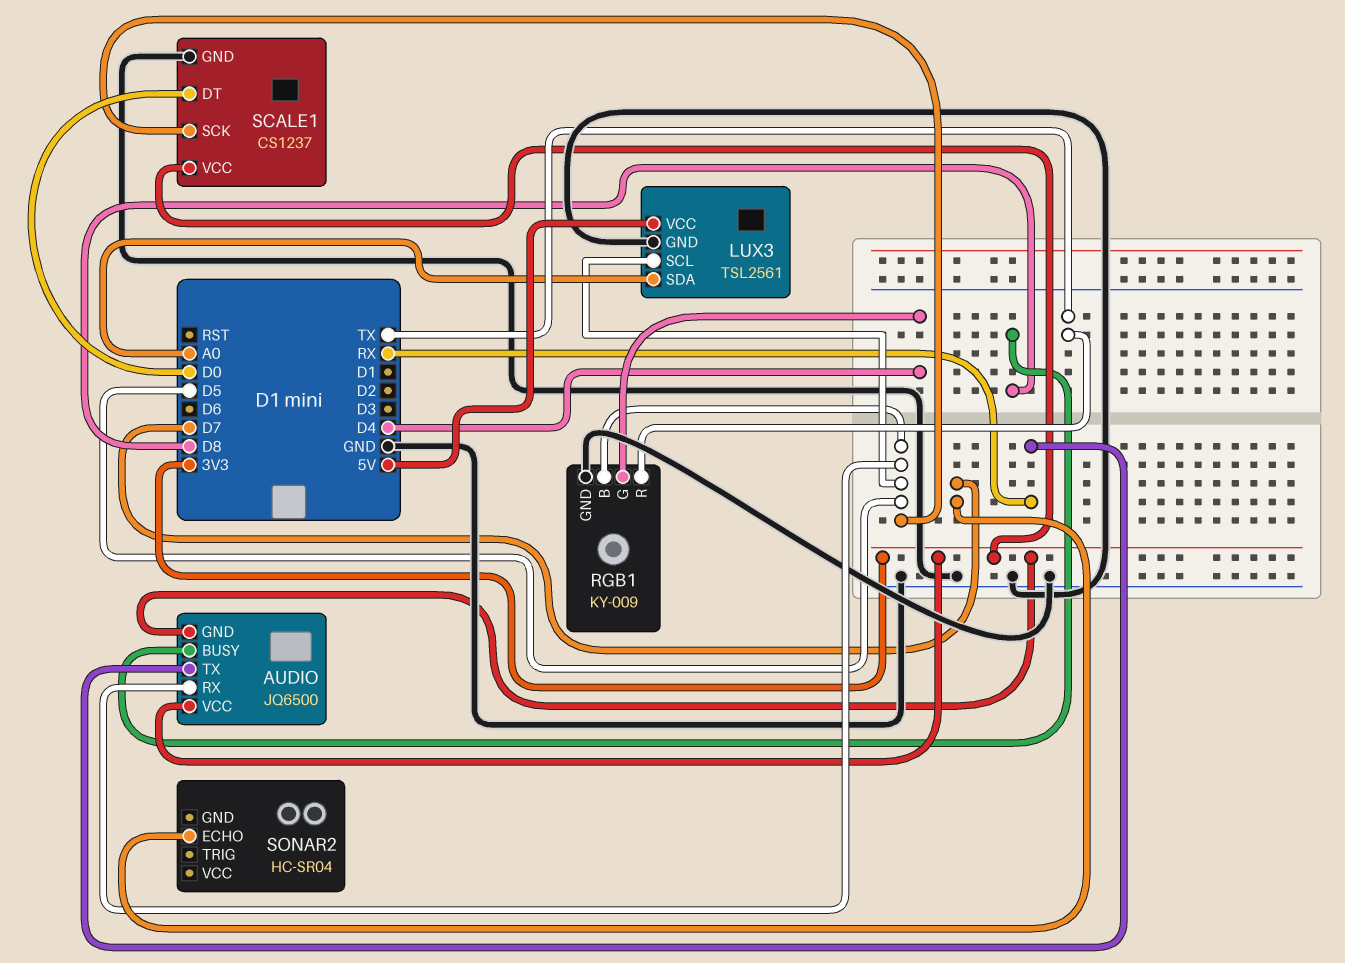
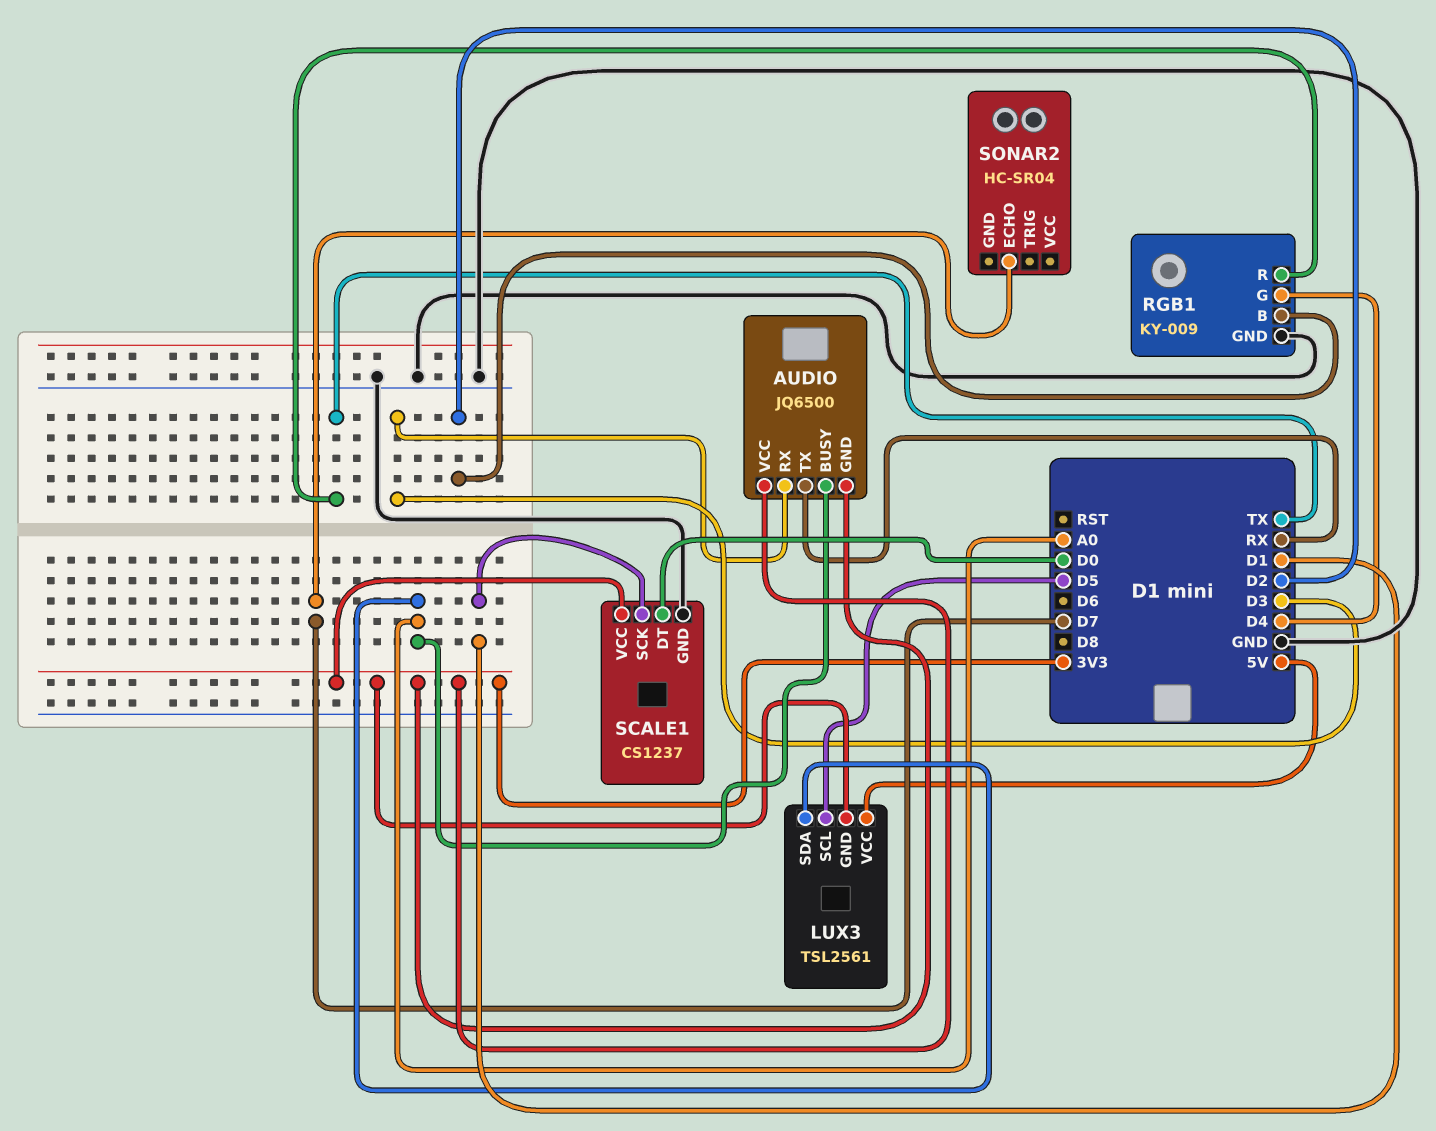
AUDIO pin BUSY: D8 -> A0
AUDIO pin RX: D5 -> D3
LUX3 pin GND: GND -> 3V3
RGB1 pin B: D5 -> D2
SCALE1 pin SCK: D5 -> D1

